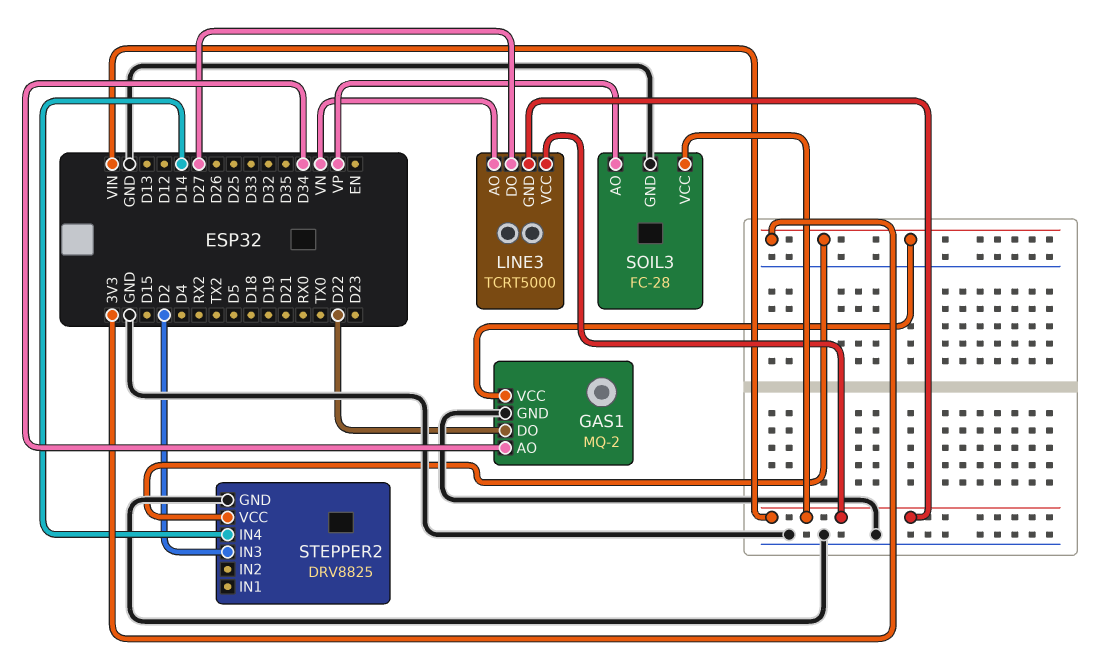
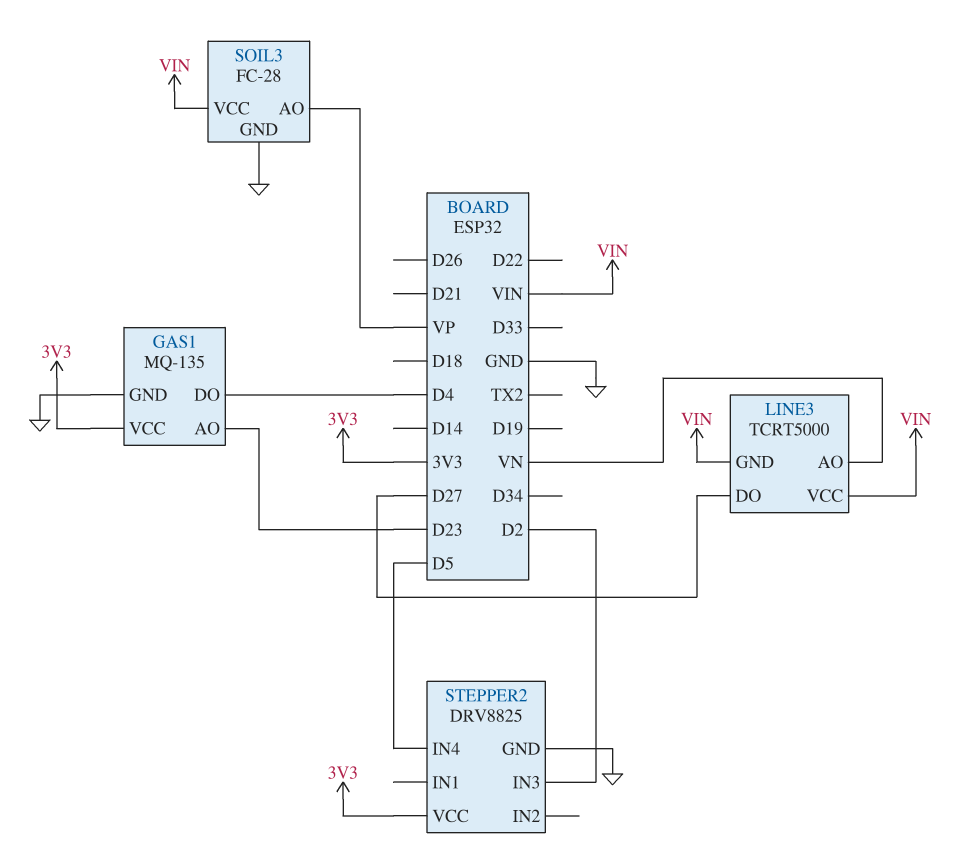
GAS1: MQ-2 -> MQ-135
GAS1 pin AO: D34 -> D23
GAS1 pin DO: D22 -> D4
STEPPER2 pin IN4: D14 -> D5

